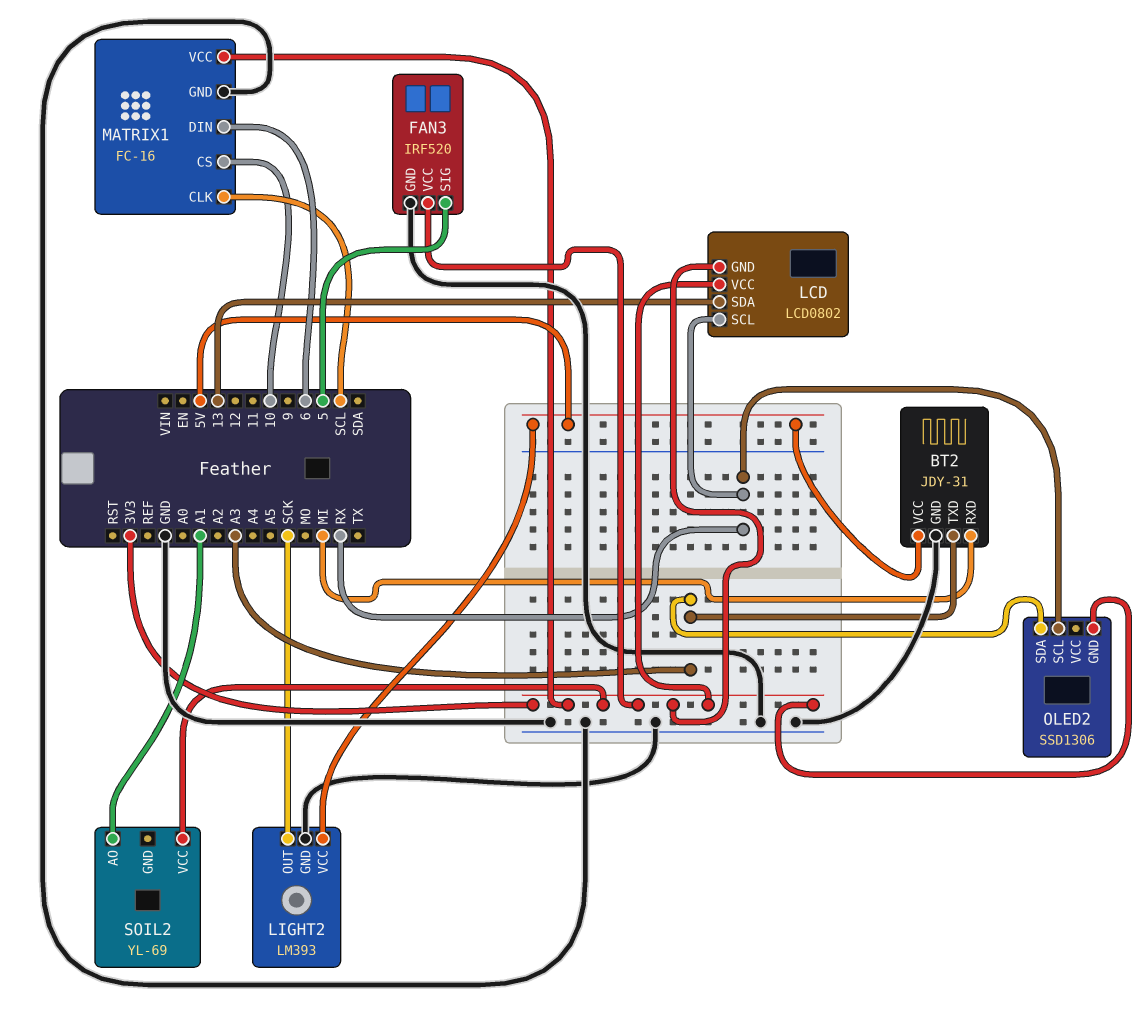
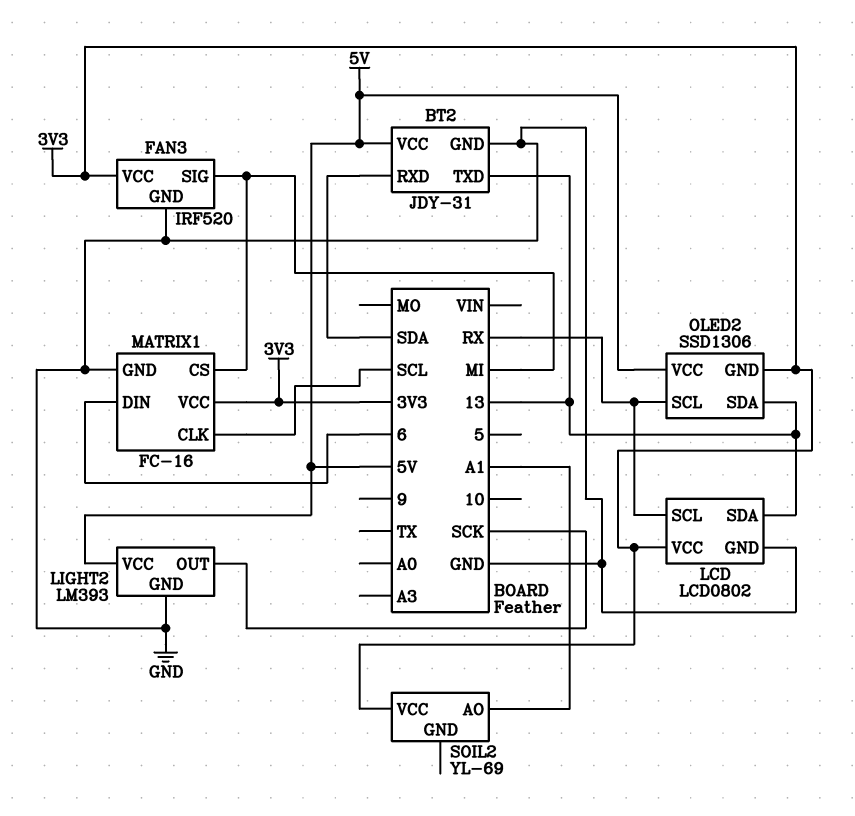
BT2 pin RXD: MI -> SDA
BT2 pin TXD: A3 -> 13
FAN3 pin SIG: 5 -> MI
LCD pin GND: 3V3 -> GND
MATRIX1 pin CS: 10 -> MI
OLED2 pin SDA: A3 -> 13
OLED2 pin VCC: none -> 5V

